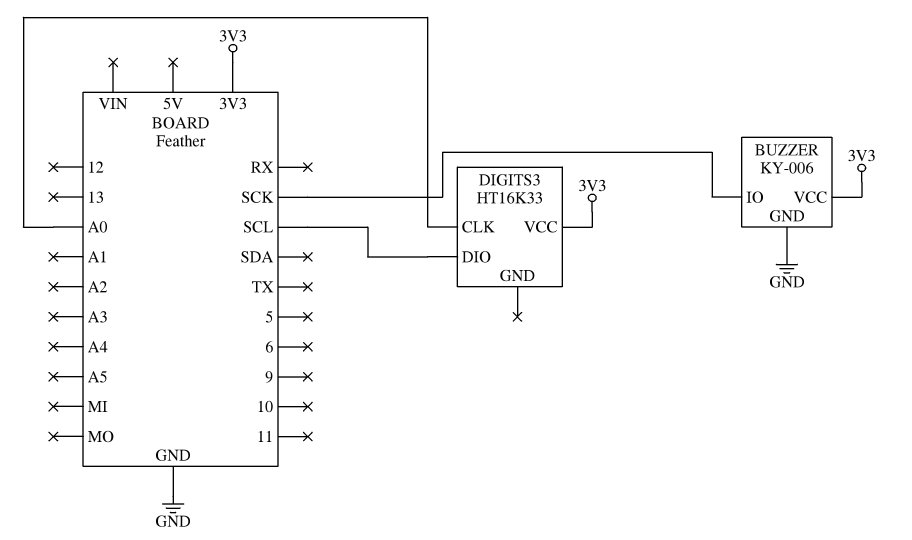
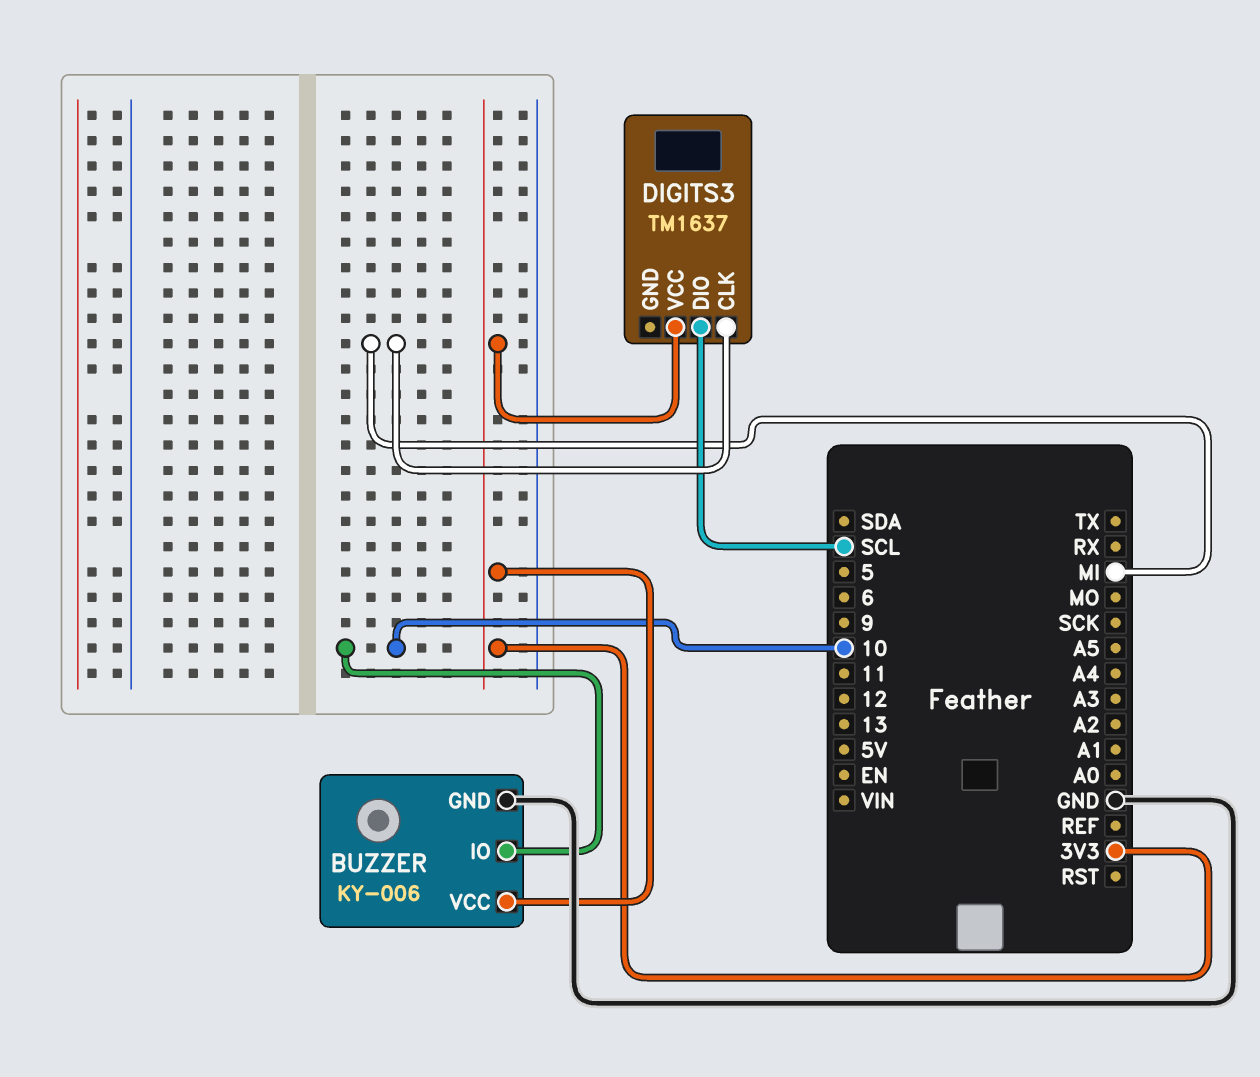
BUZZER pin IO: SCK -> 10
DIGITS3: HT16K33 -> TM1637
DIGITS3 pin CLK: A0 -> MI

